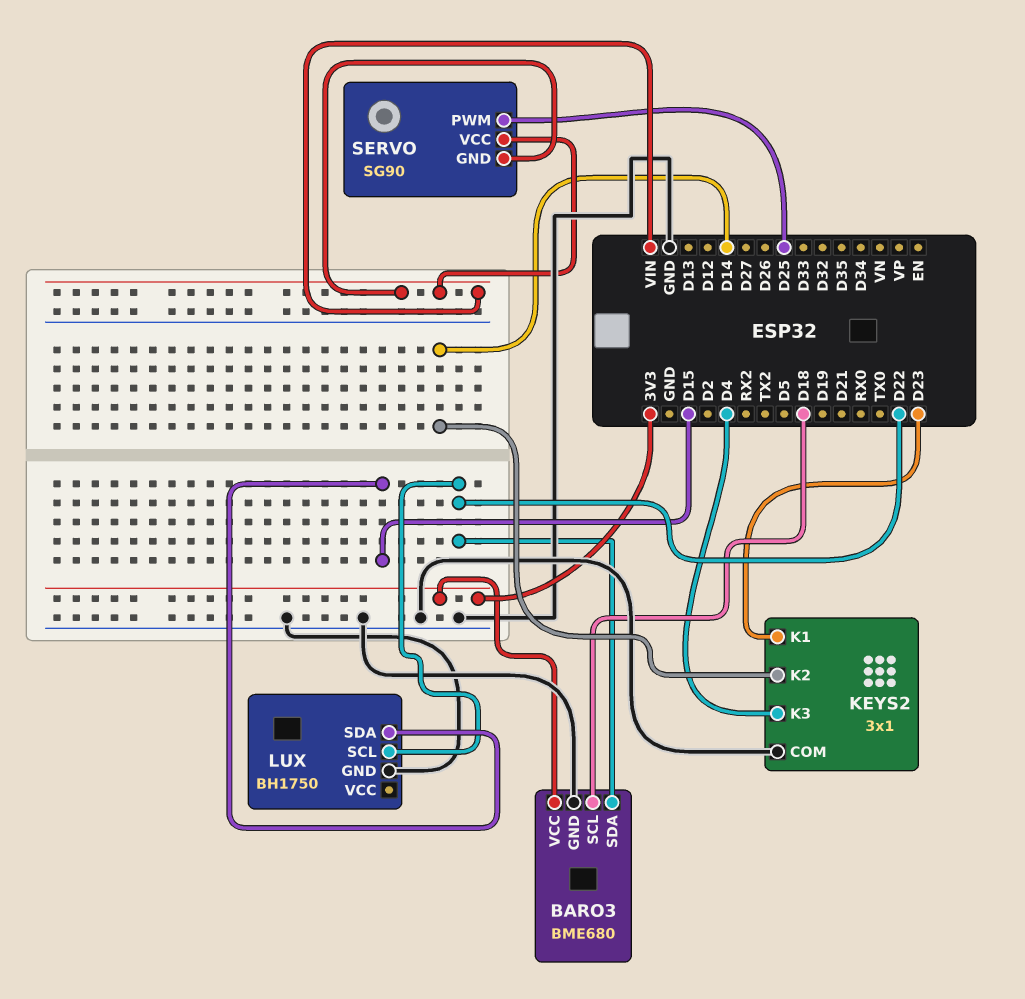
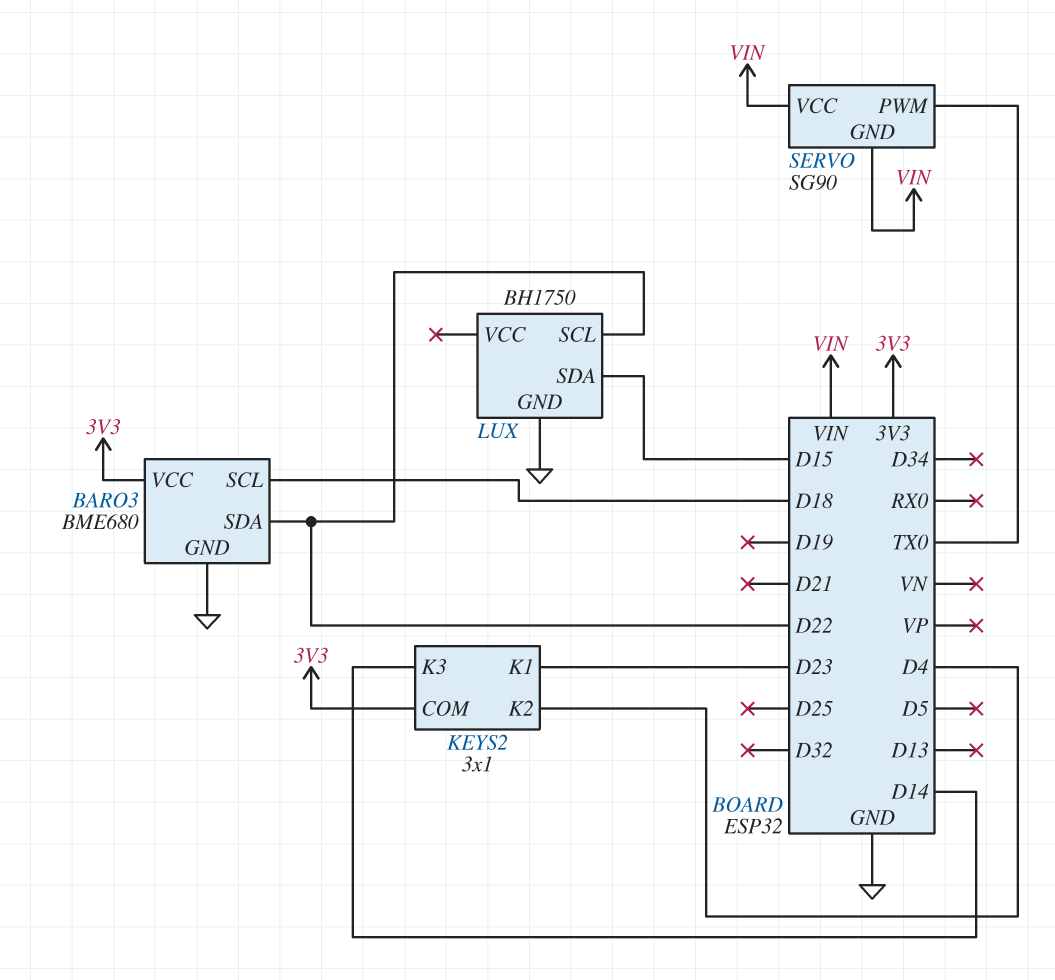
KEYS2 pin COM: GND -> 3V3
KEYS2 pin K2: D14 -> D4
KEYS2 pin K3: D4 -> D14
SERVO pin PWM: D25 -> TX0

